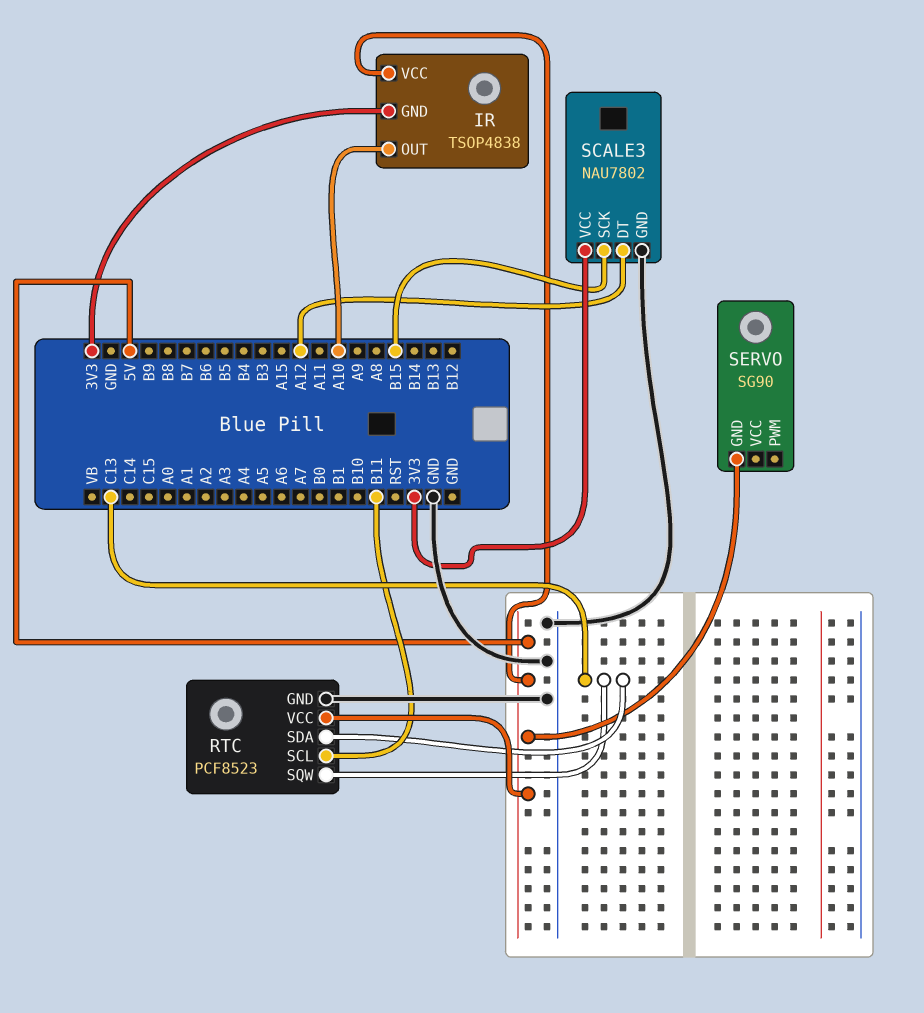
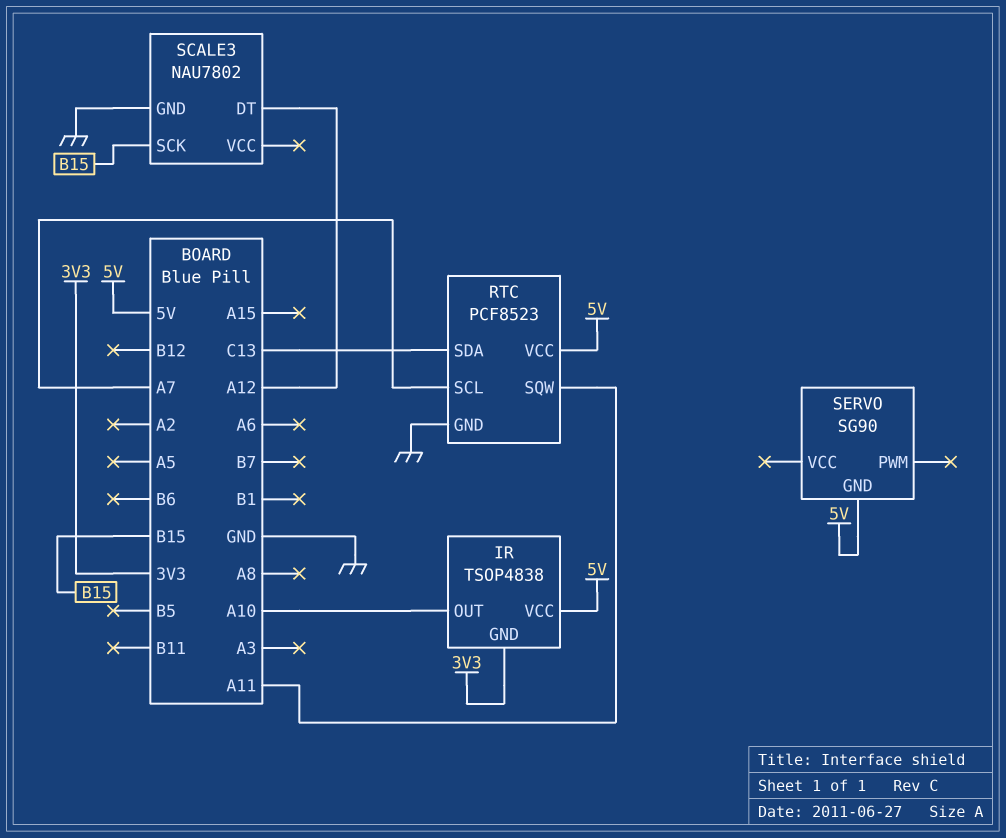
RTC pin SCL: B11 -> A7
RTC pin SQW: C13 -> A11
SCALE3 pin VCC: 3V3 -> none

